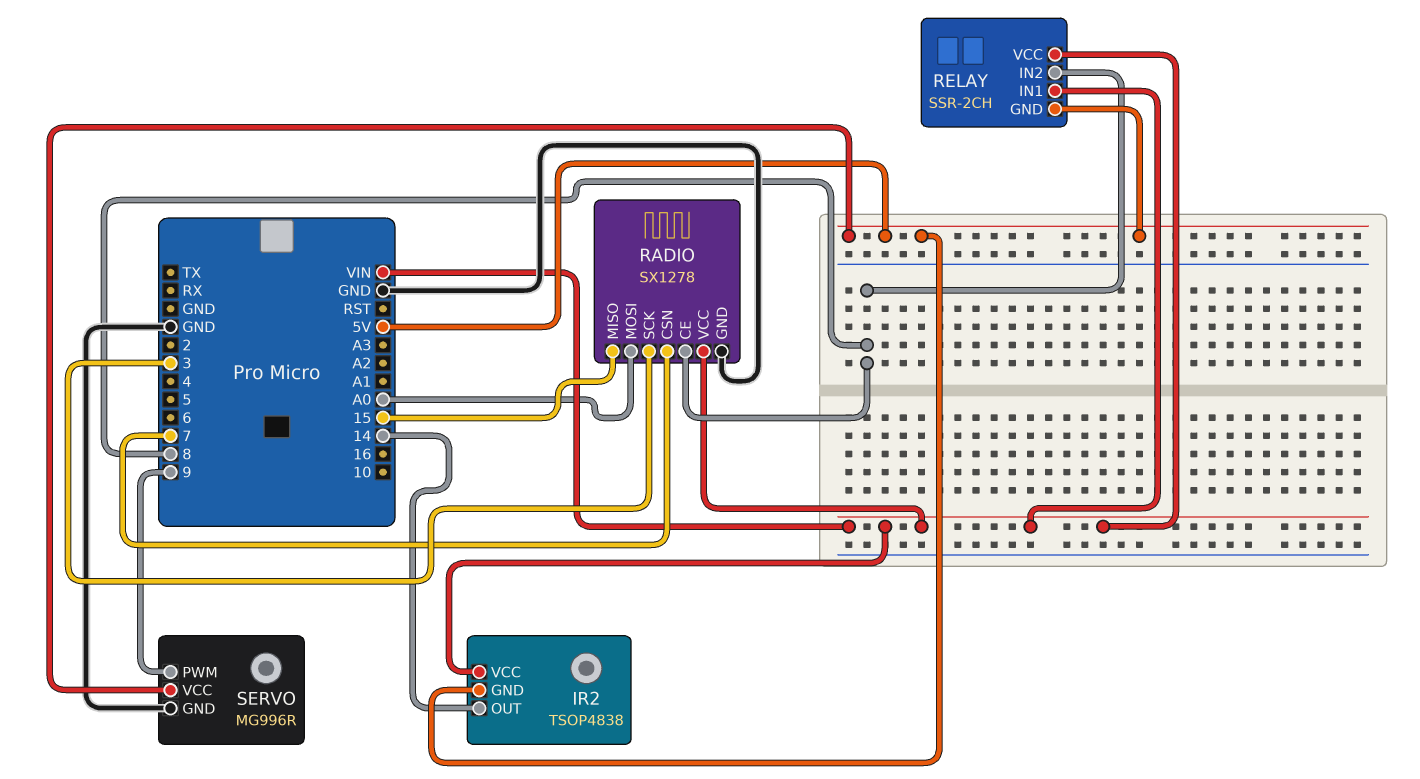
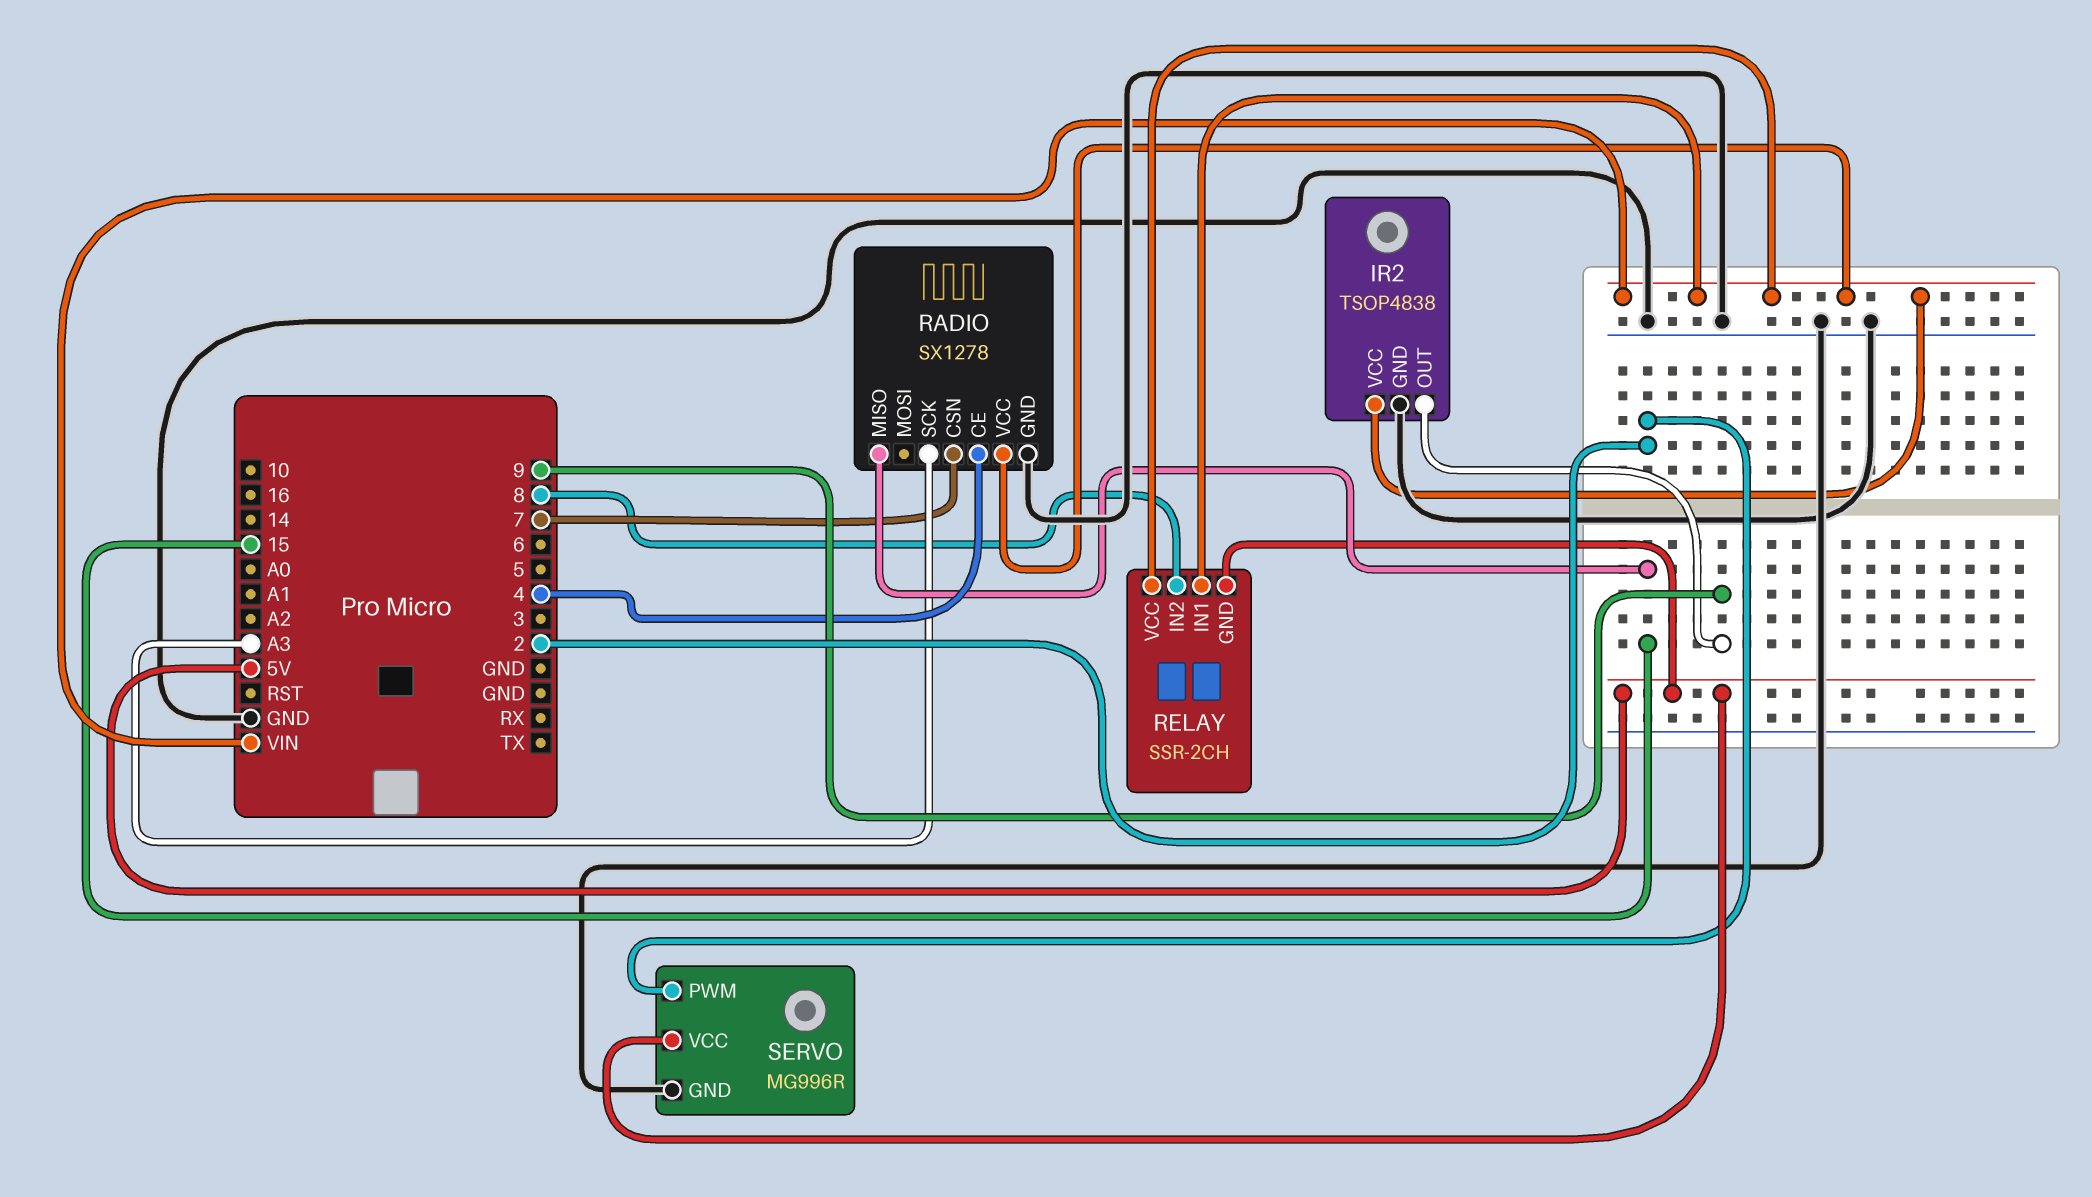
IR2 pin GND: 5V -> GND
IR2 pin OUT: 14 -> 9
RADIO pin CE: 8 -> 4
RADIO pin MOSI: A0 -> none
RADIO pin SCK: 3 -> A3
SERVO pin PWM: 9 -> 2

